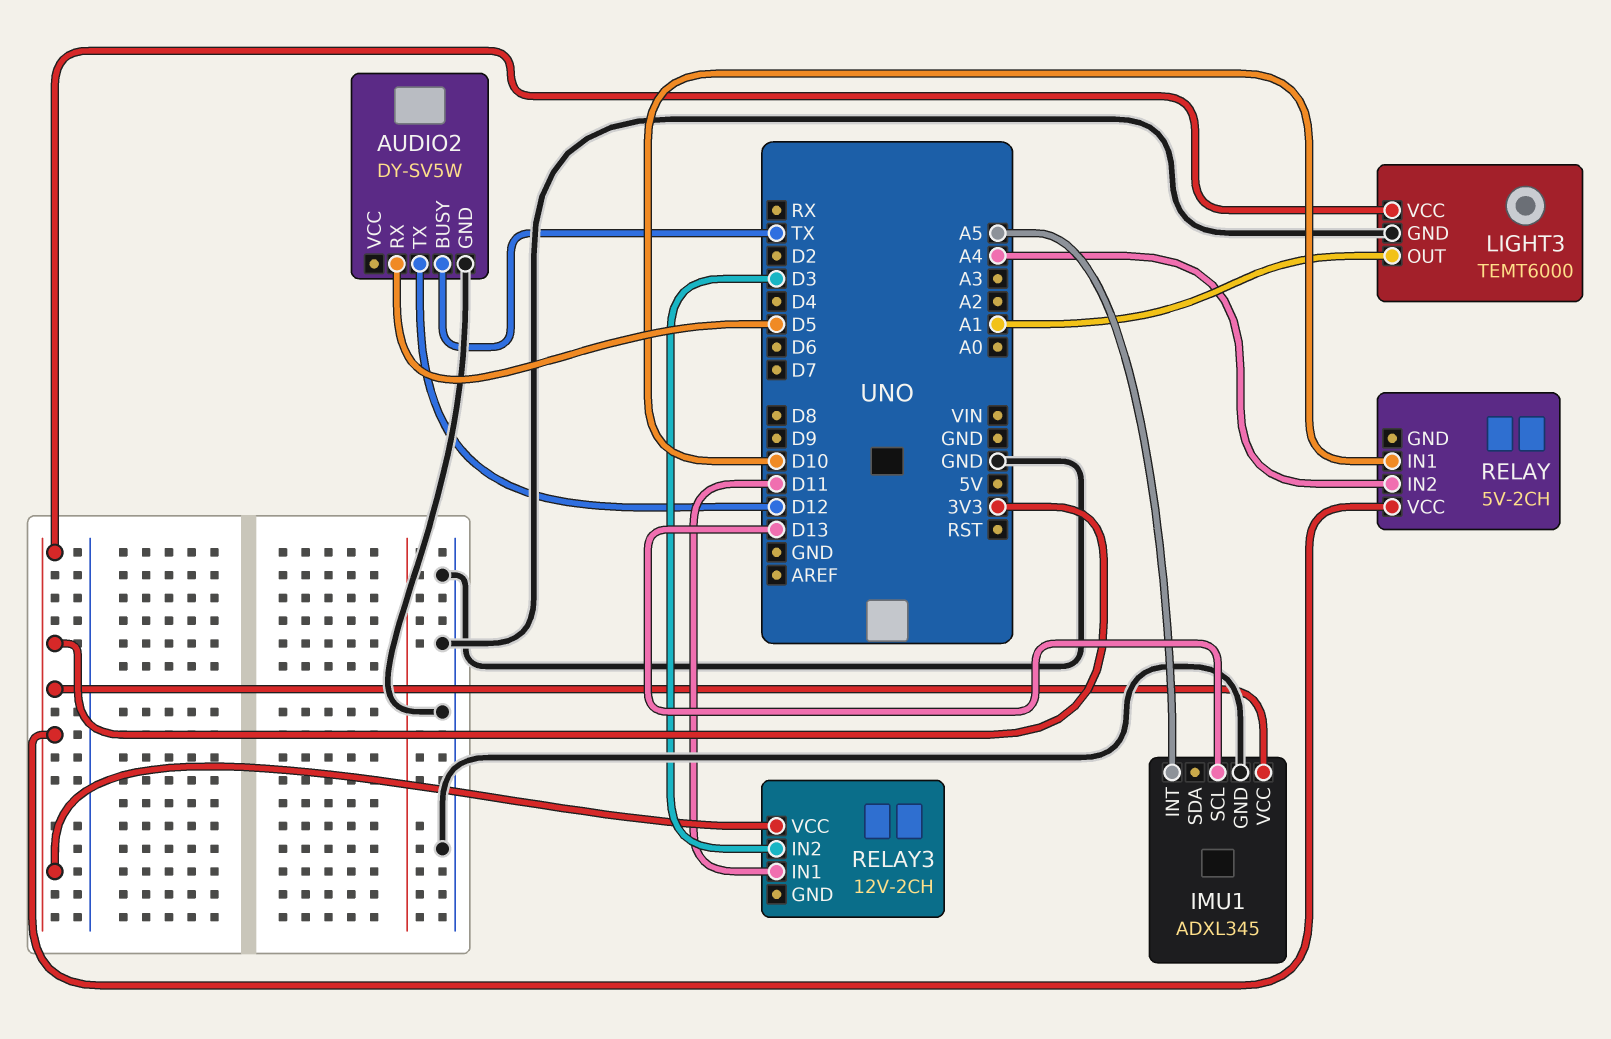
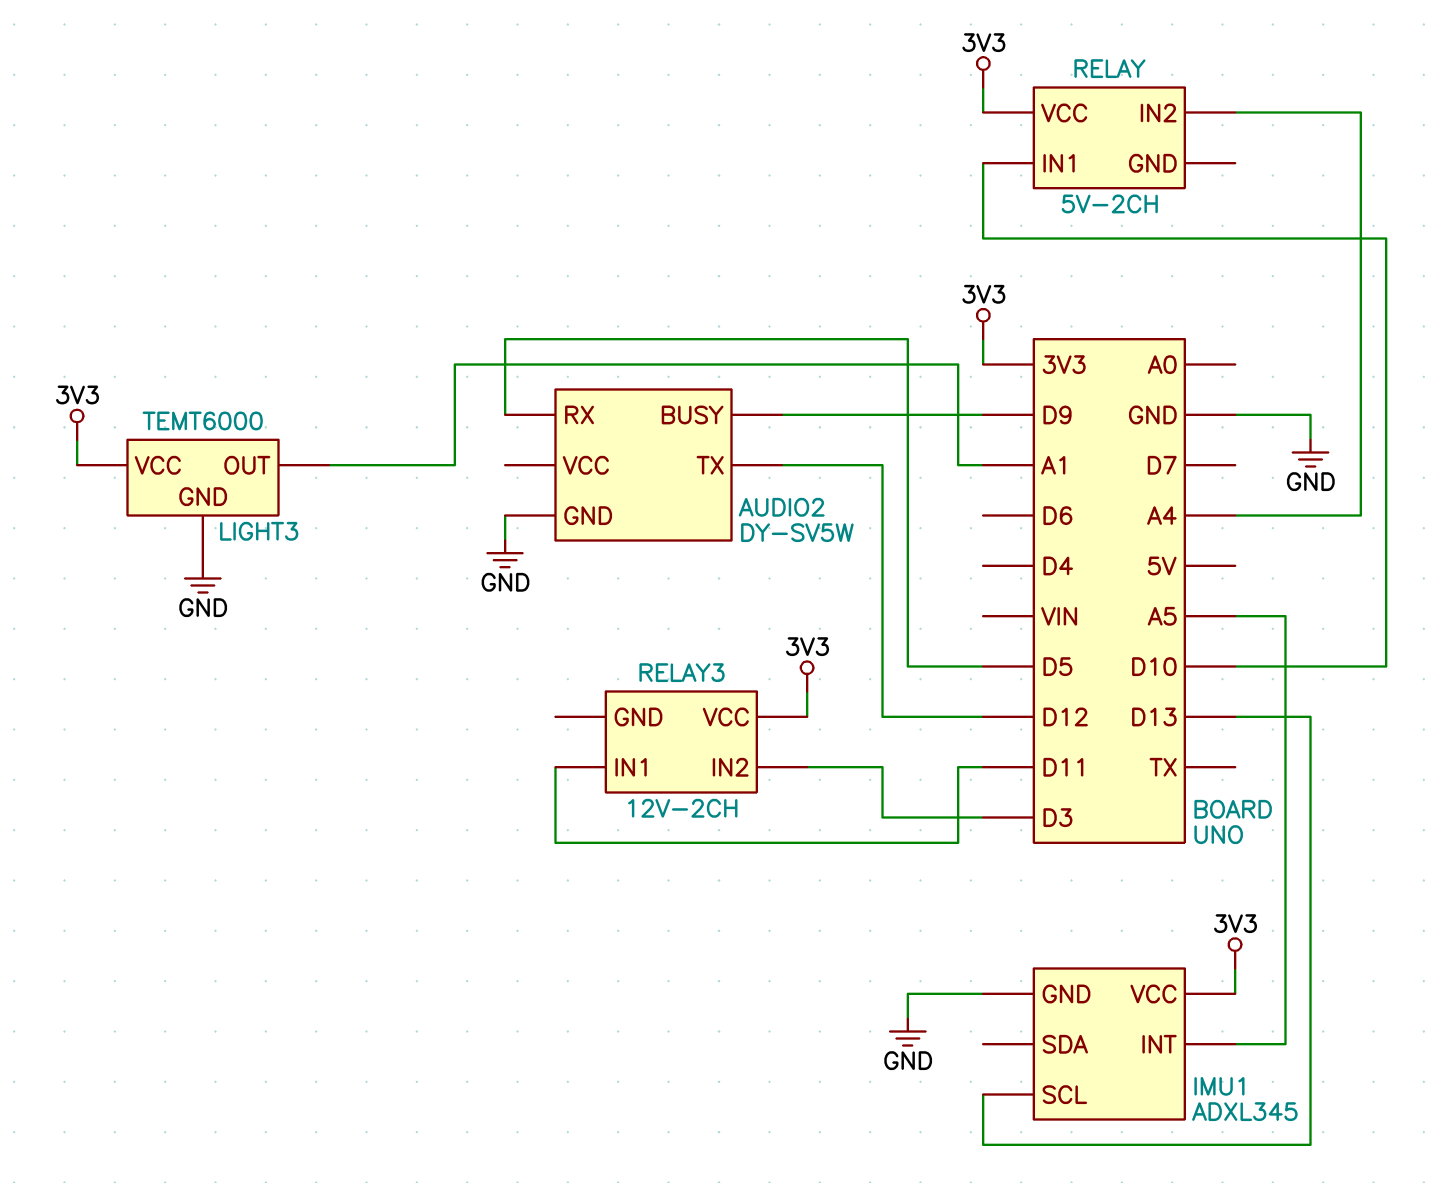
AUDIO2 pin BUSY: TX -> D9

